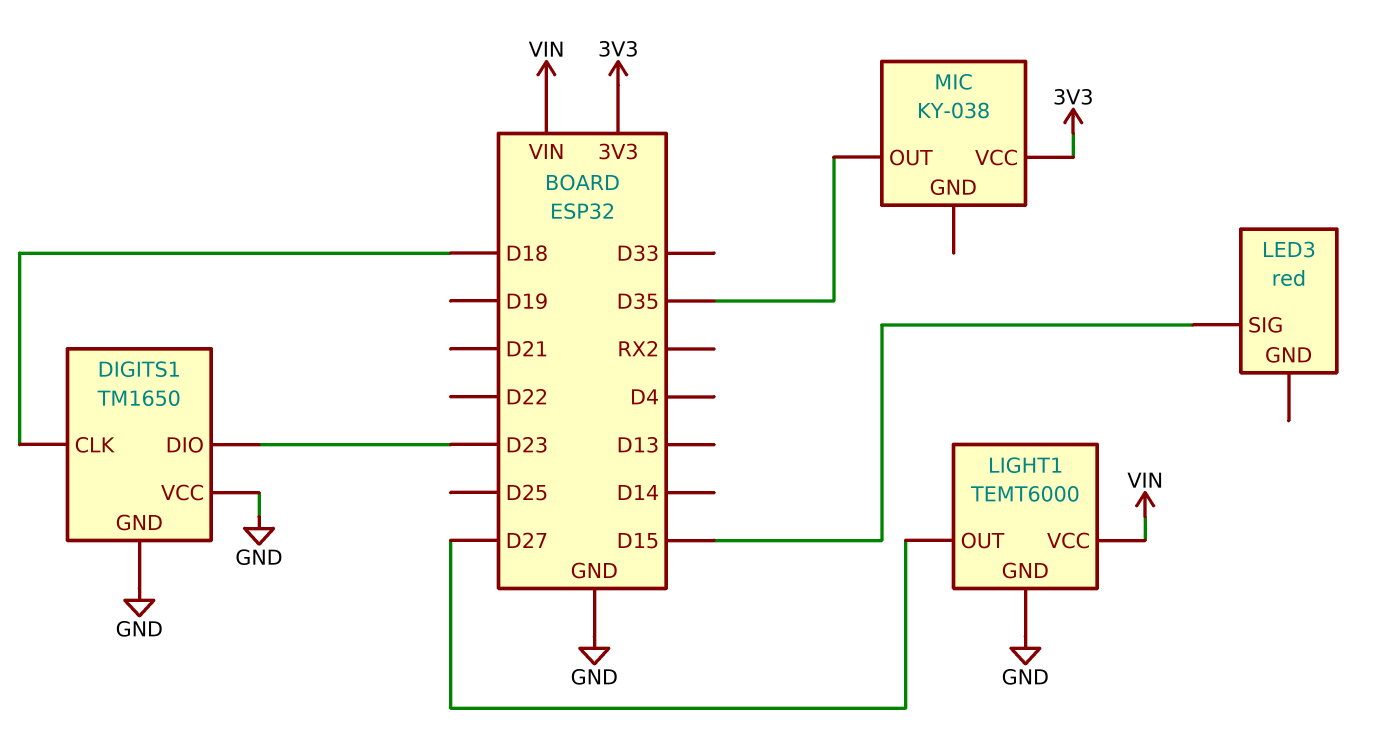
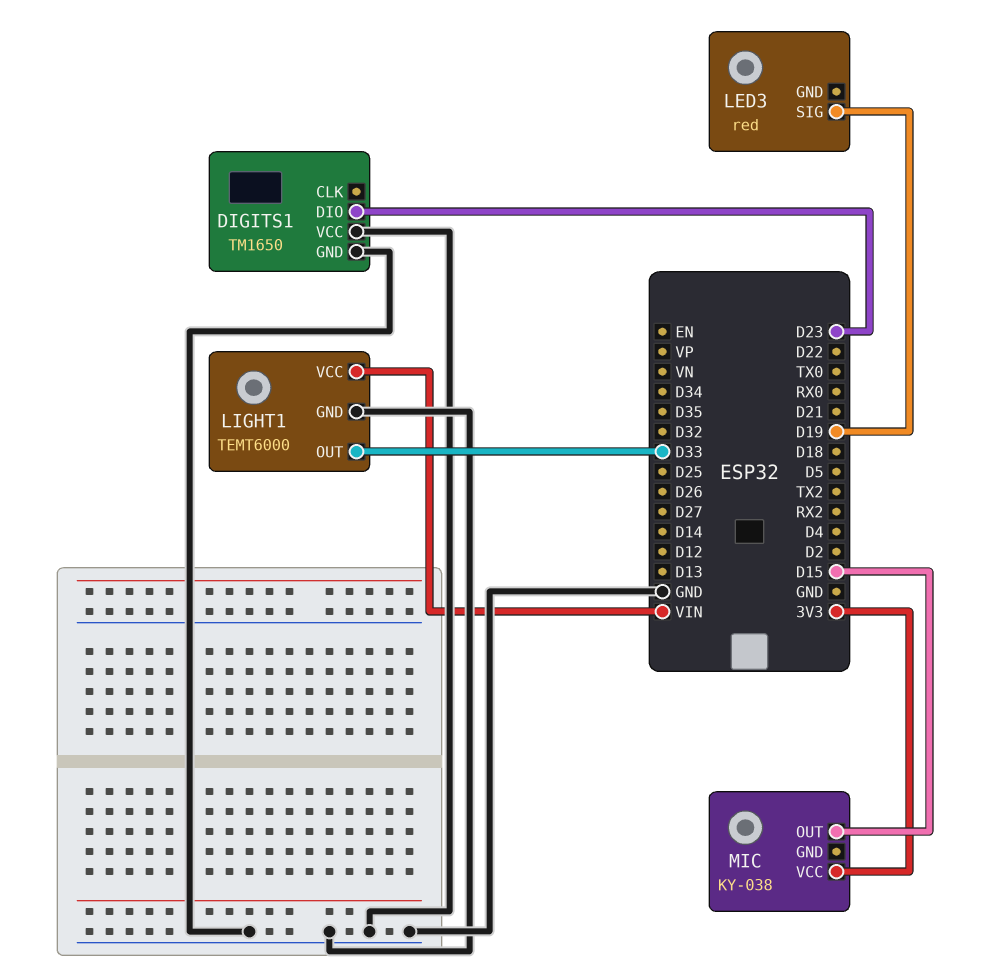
DIGITS1 pin CLK: D18 -> none
LED3 pin SIG: D15 -> D19
LIGHT1 pin OUT: D27 -> D33
MIC pin OUT: D35 -> D15

